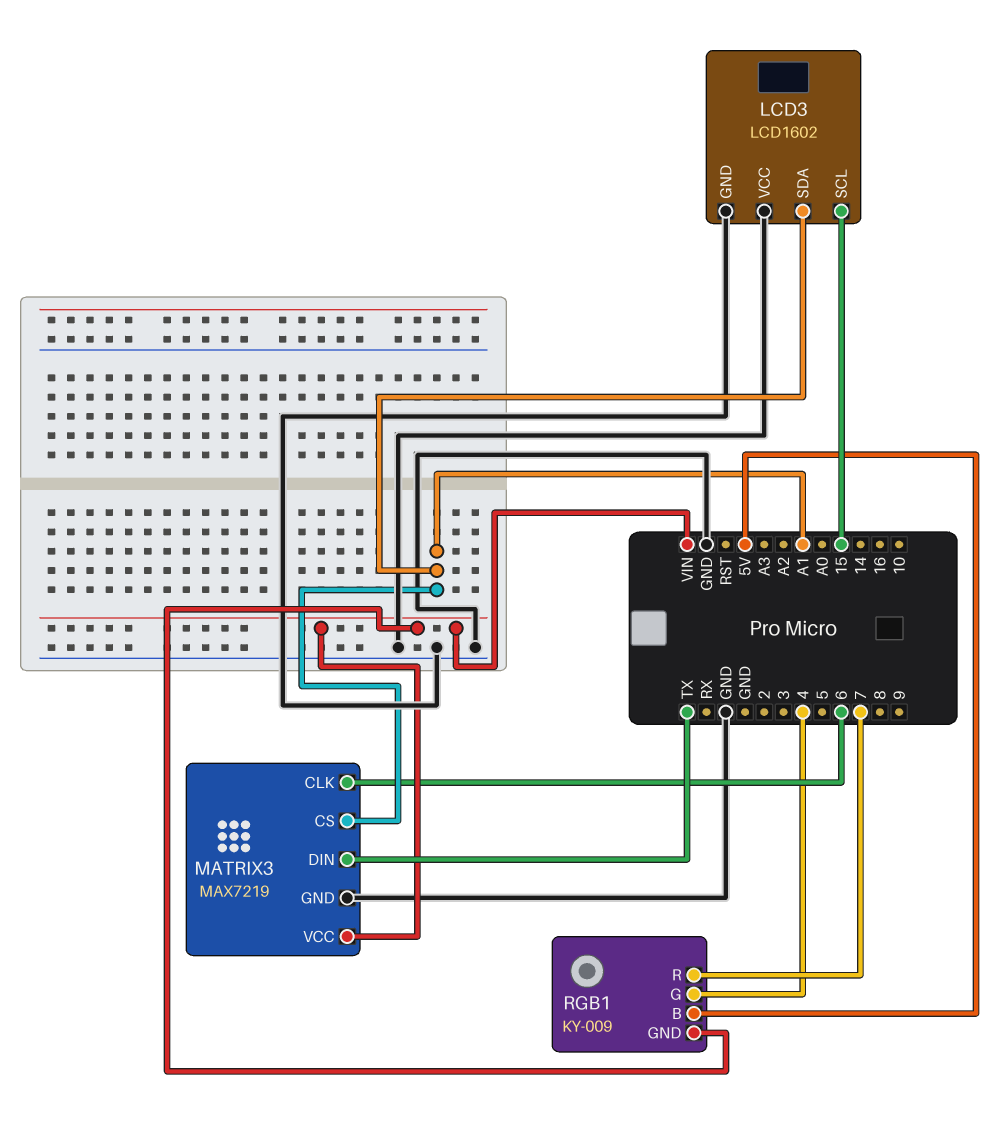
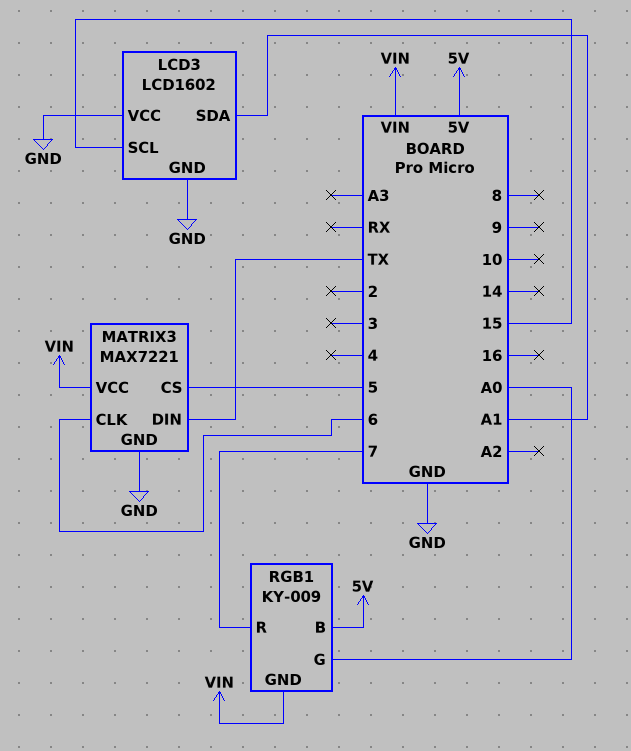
MATRIX3: MAX7219 -> MAX7221
MATRIX3 pin CS: A1 -> 5
RGB1 pin G: 4 -> A0

